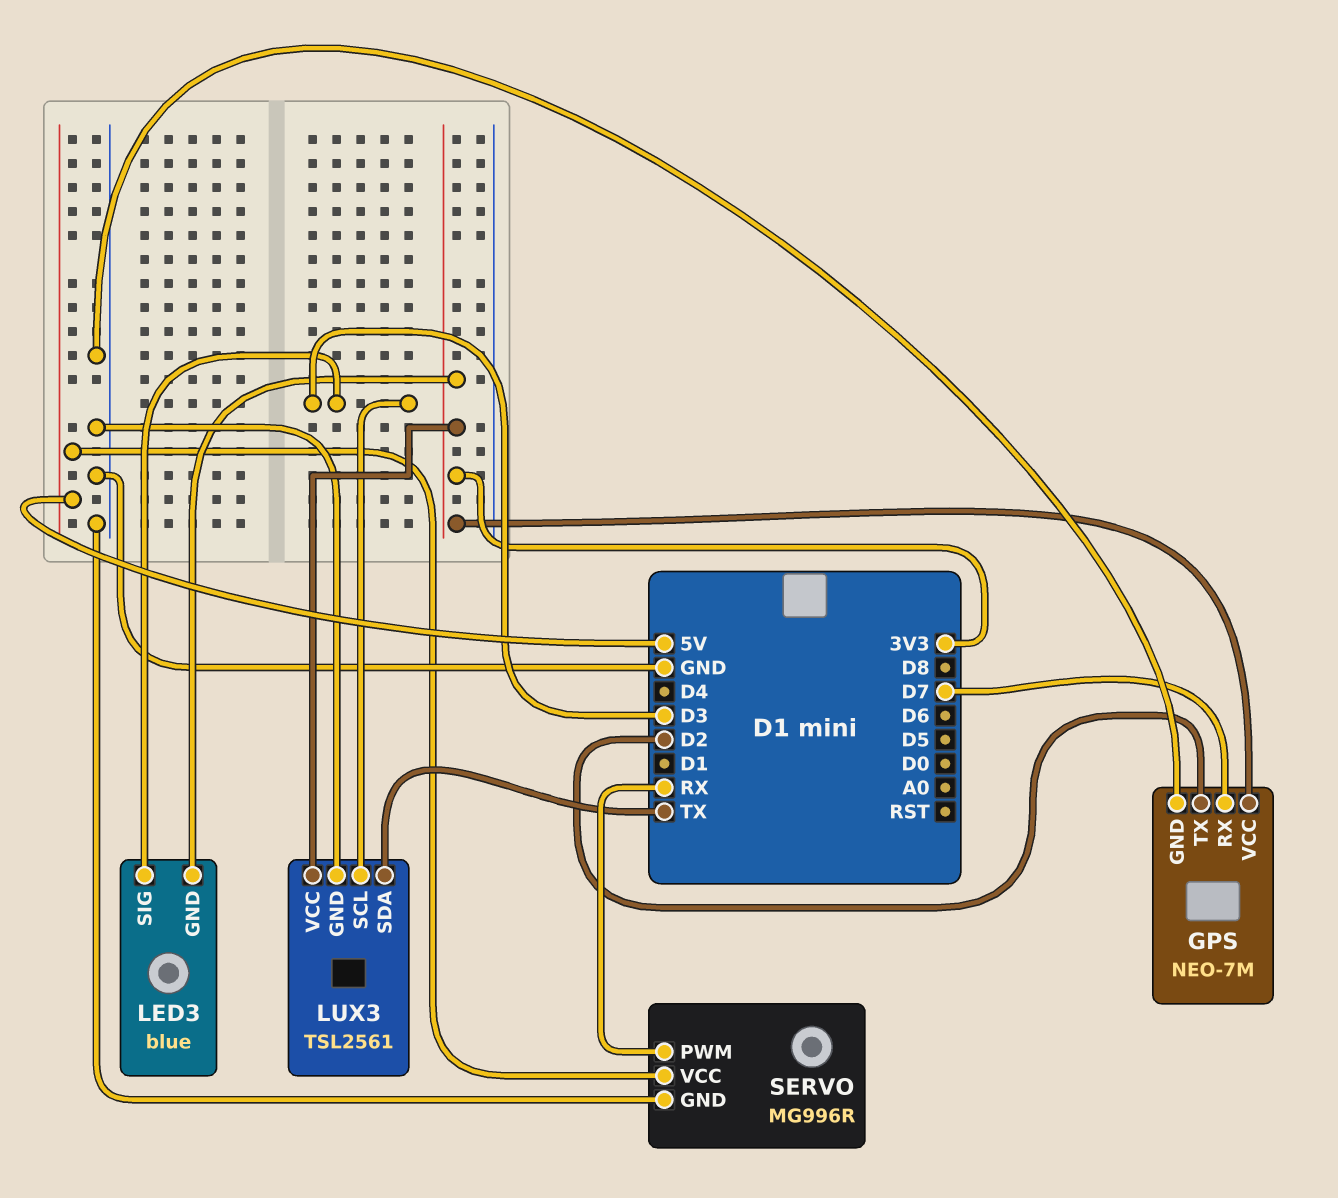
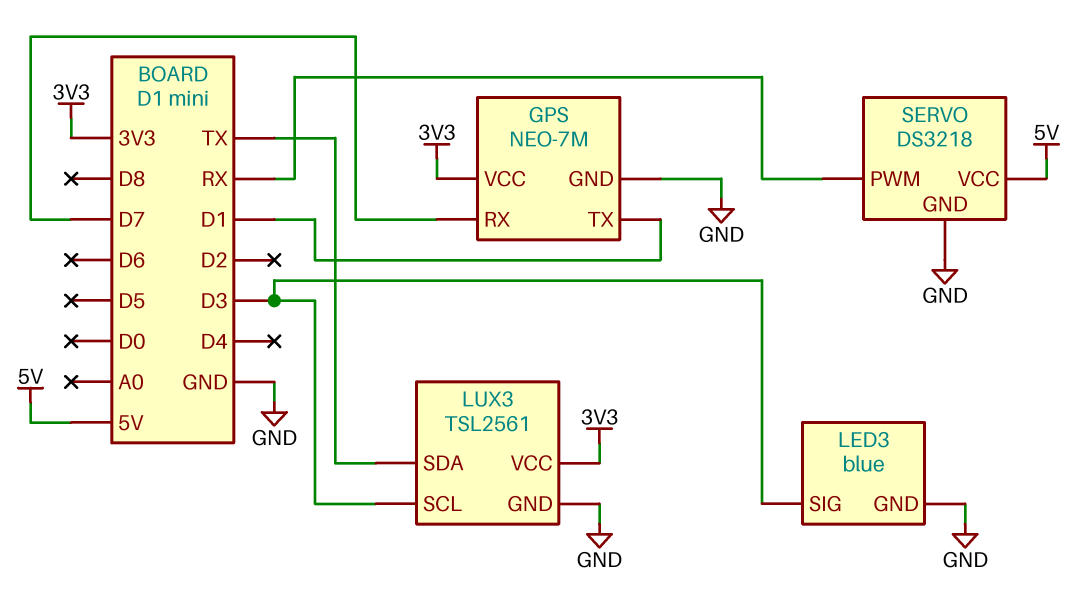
GPS pin TX: D2 -> D1
LED3 pin GND: 3V3 -> GND
SERVO: MG996R -> DS3218

